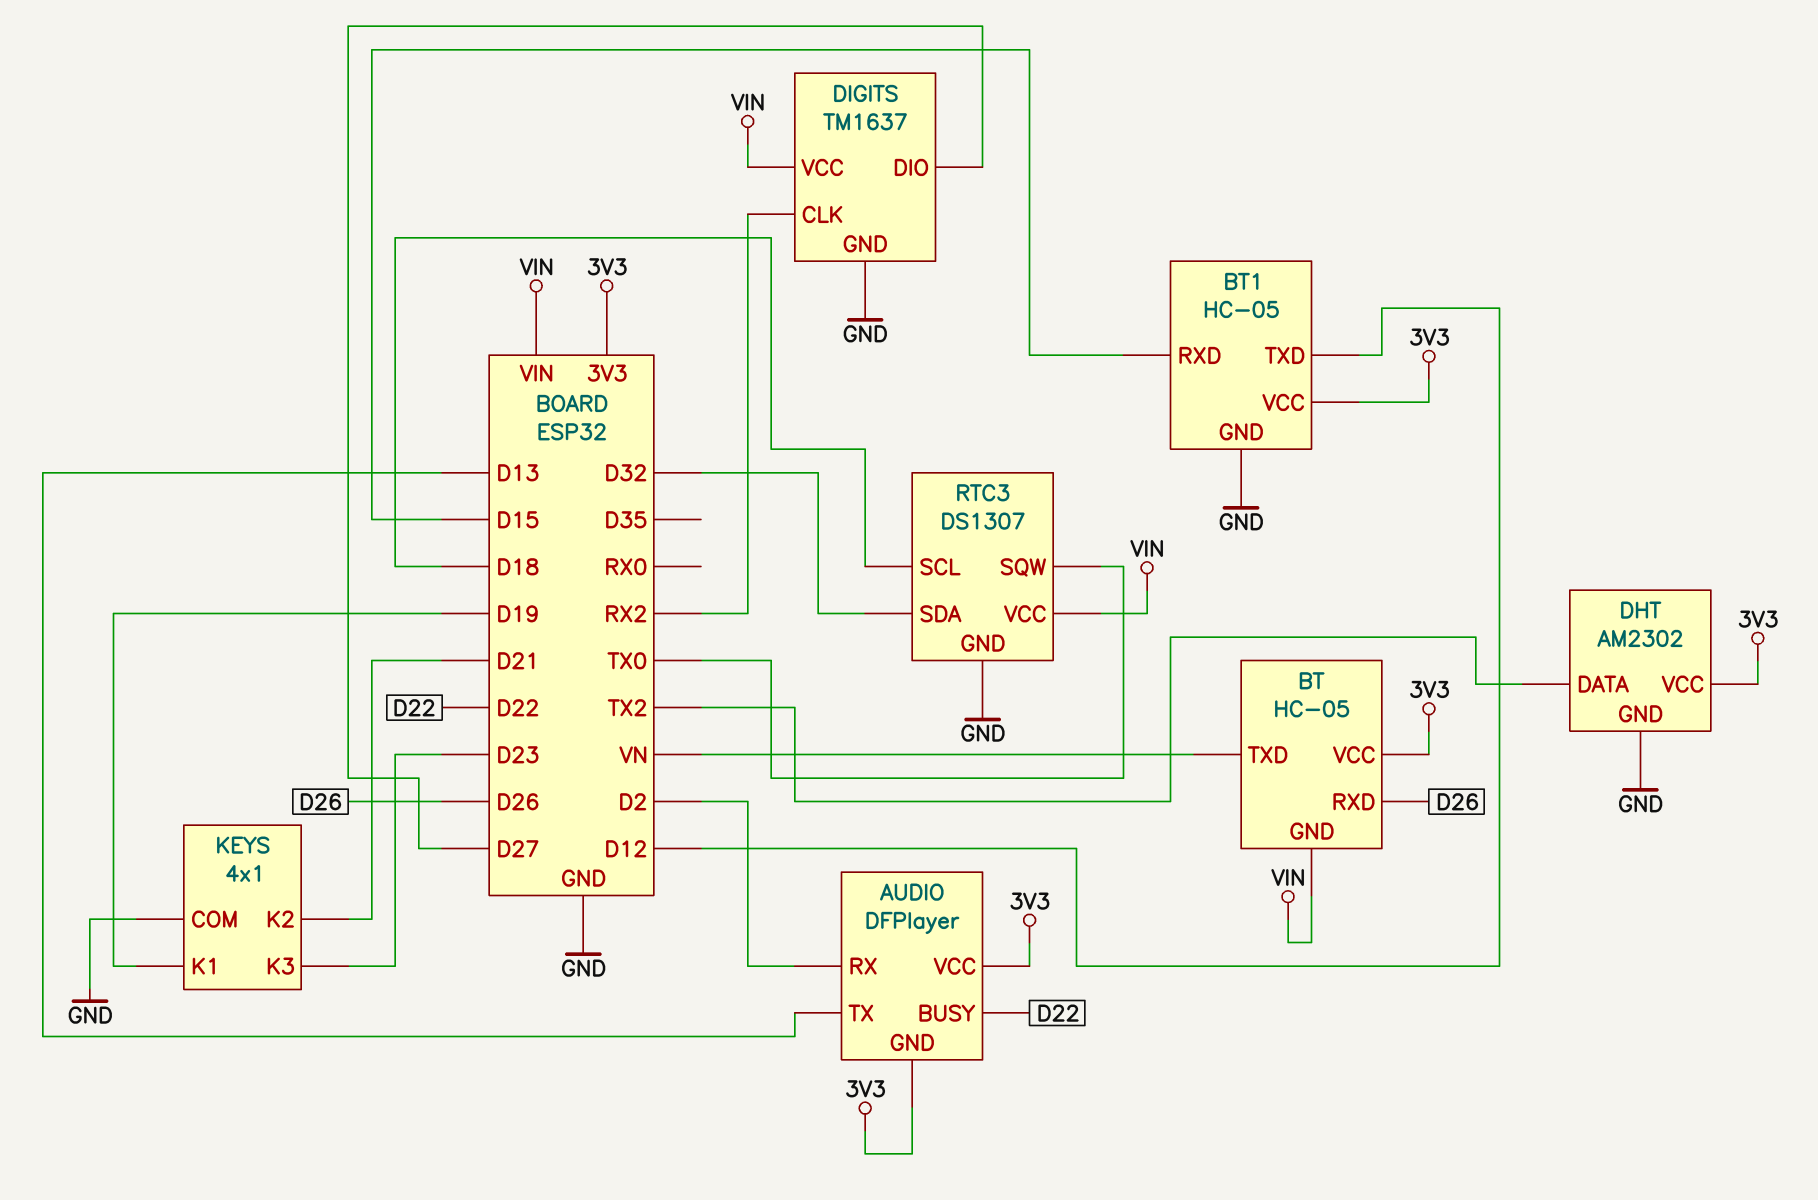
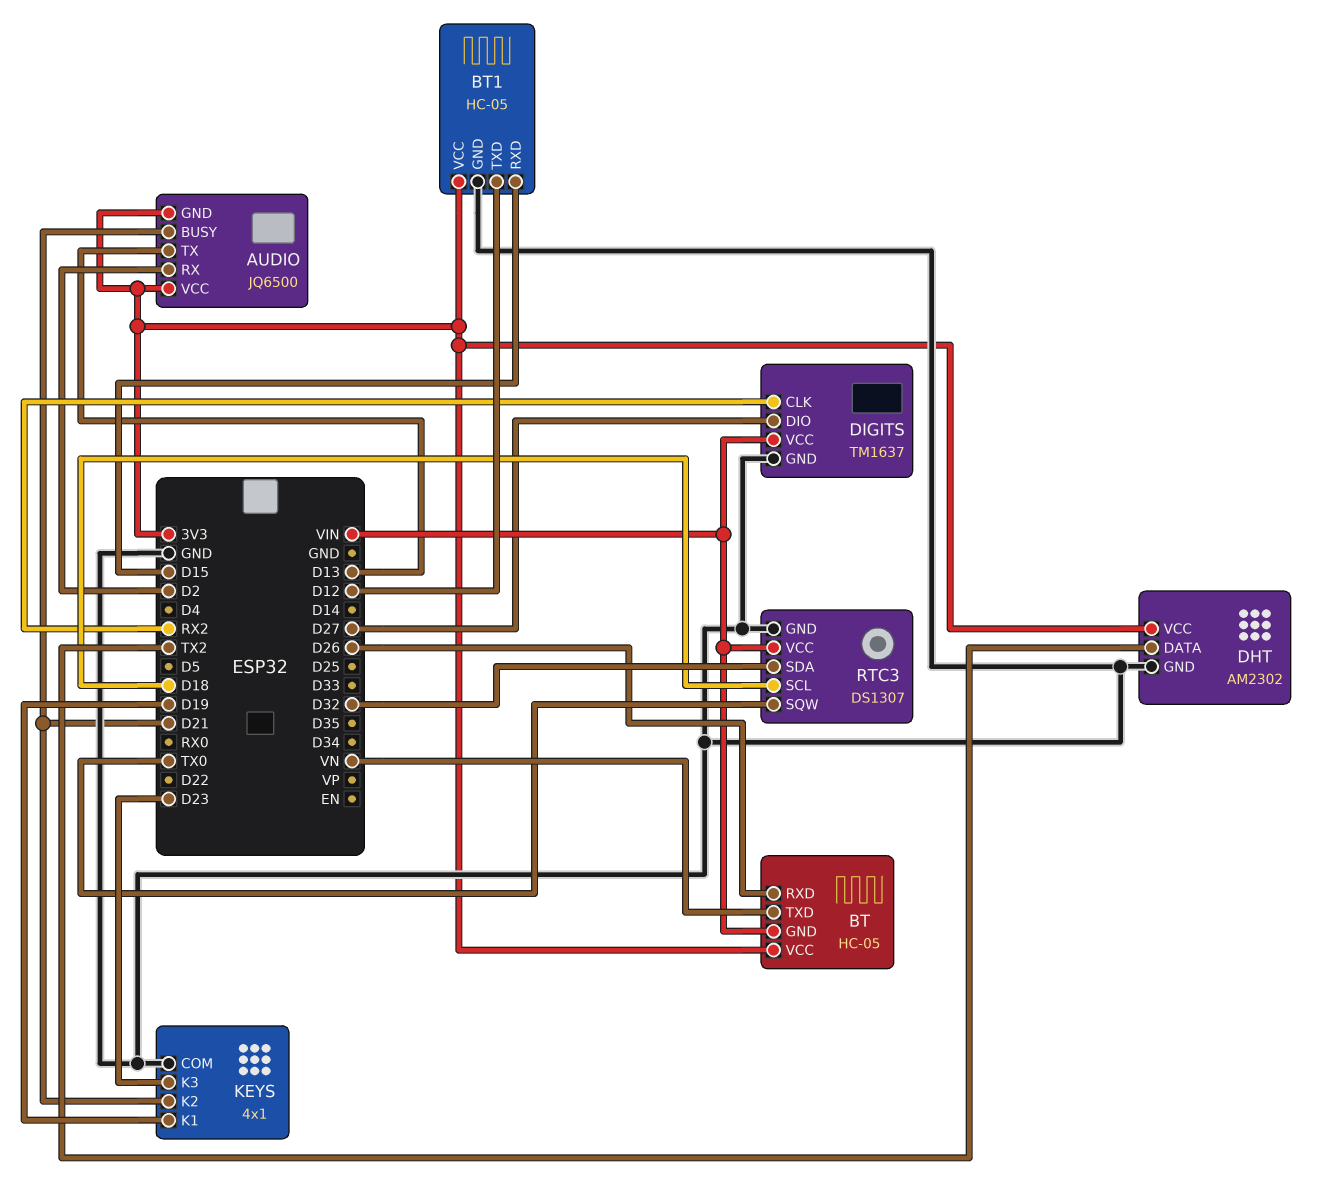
AUDIO: DFPlayer -> JQ6500
AUDIO pin BUSY: D22 -> D21

